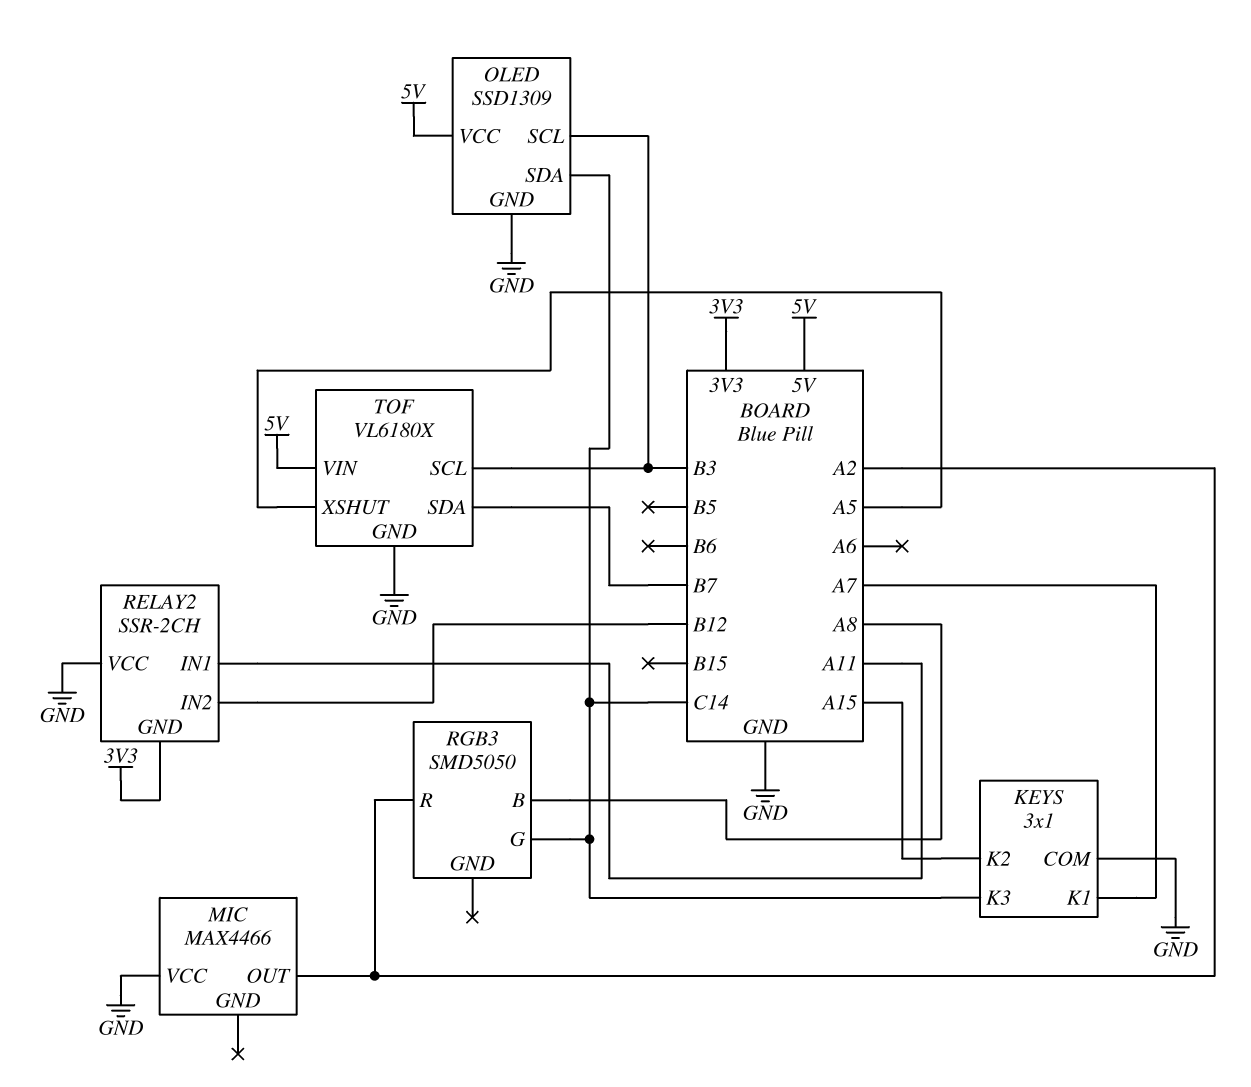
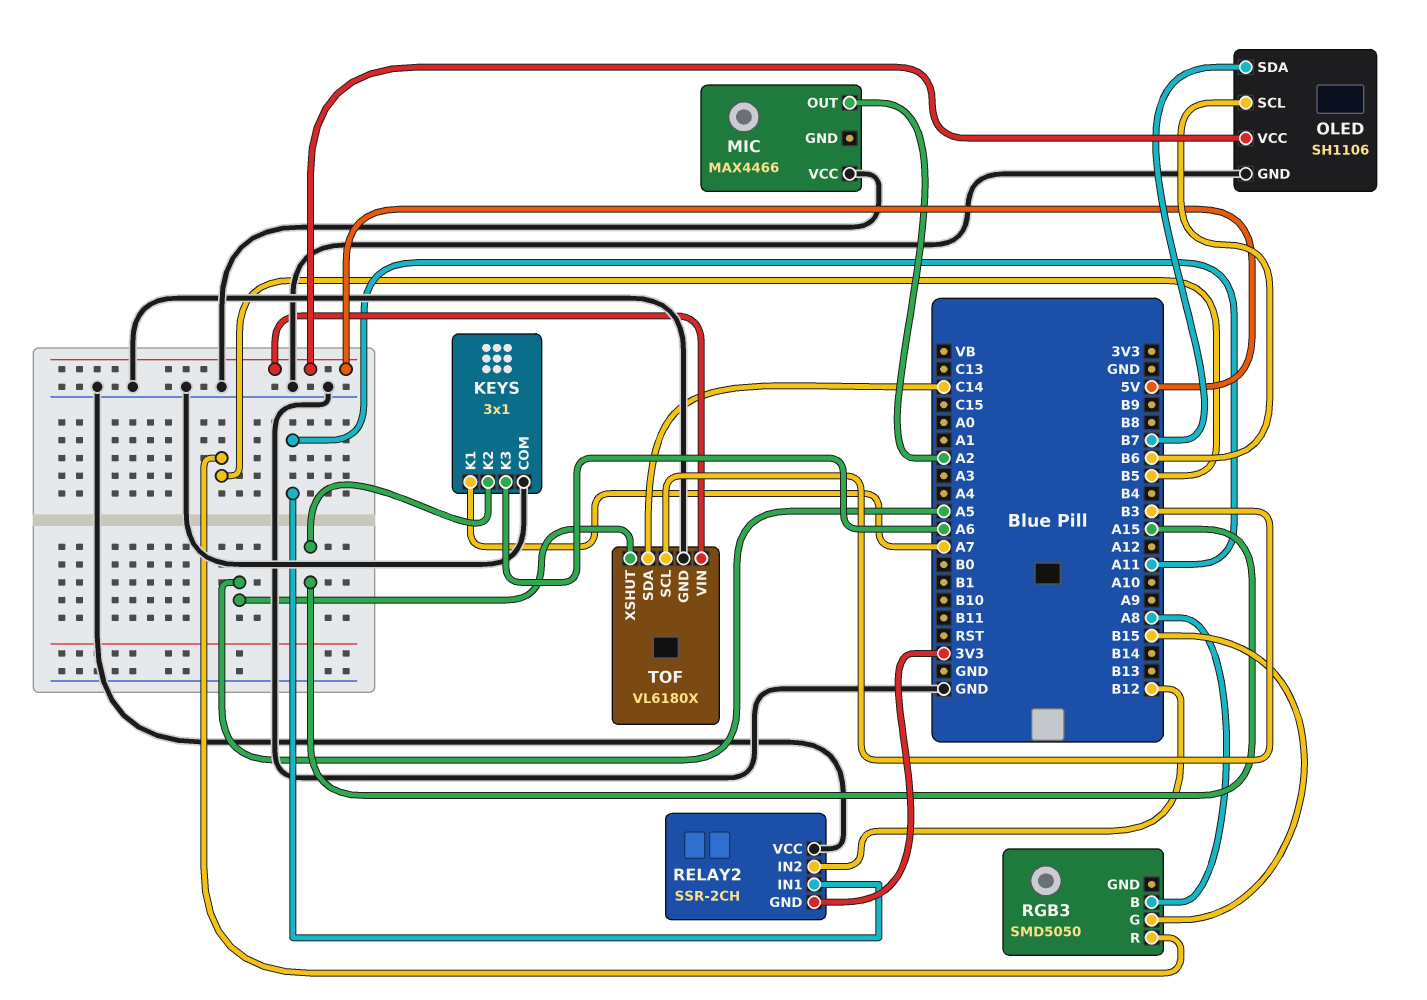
KEYS pin K3: C14 -> A6
OLED: SSD1309 -> SH1106
OLED pin SCL: B3 -> B6
OLED pin SDA: C14 -> B7
RGB3 pin G: C14 -> B15
RGB3 pin R: A2 -> B5
TOF pin SDA: B7 -> C14

